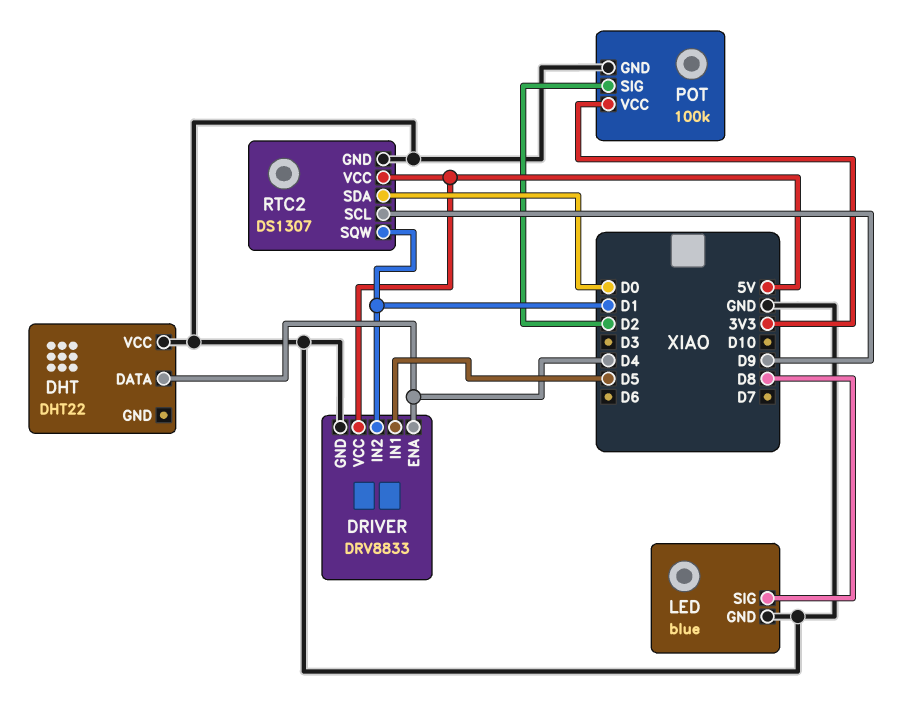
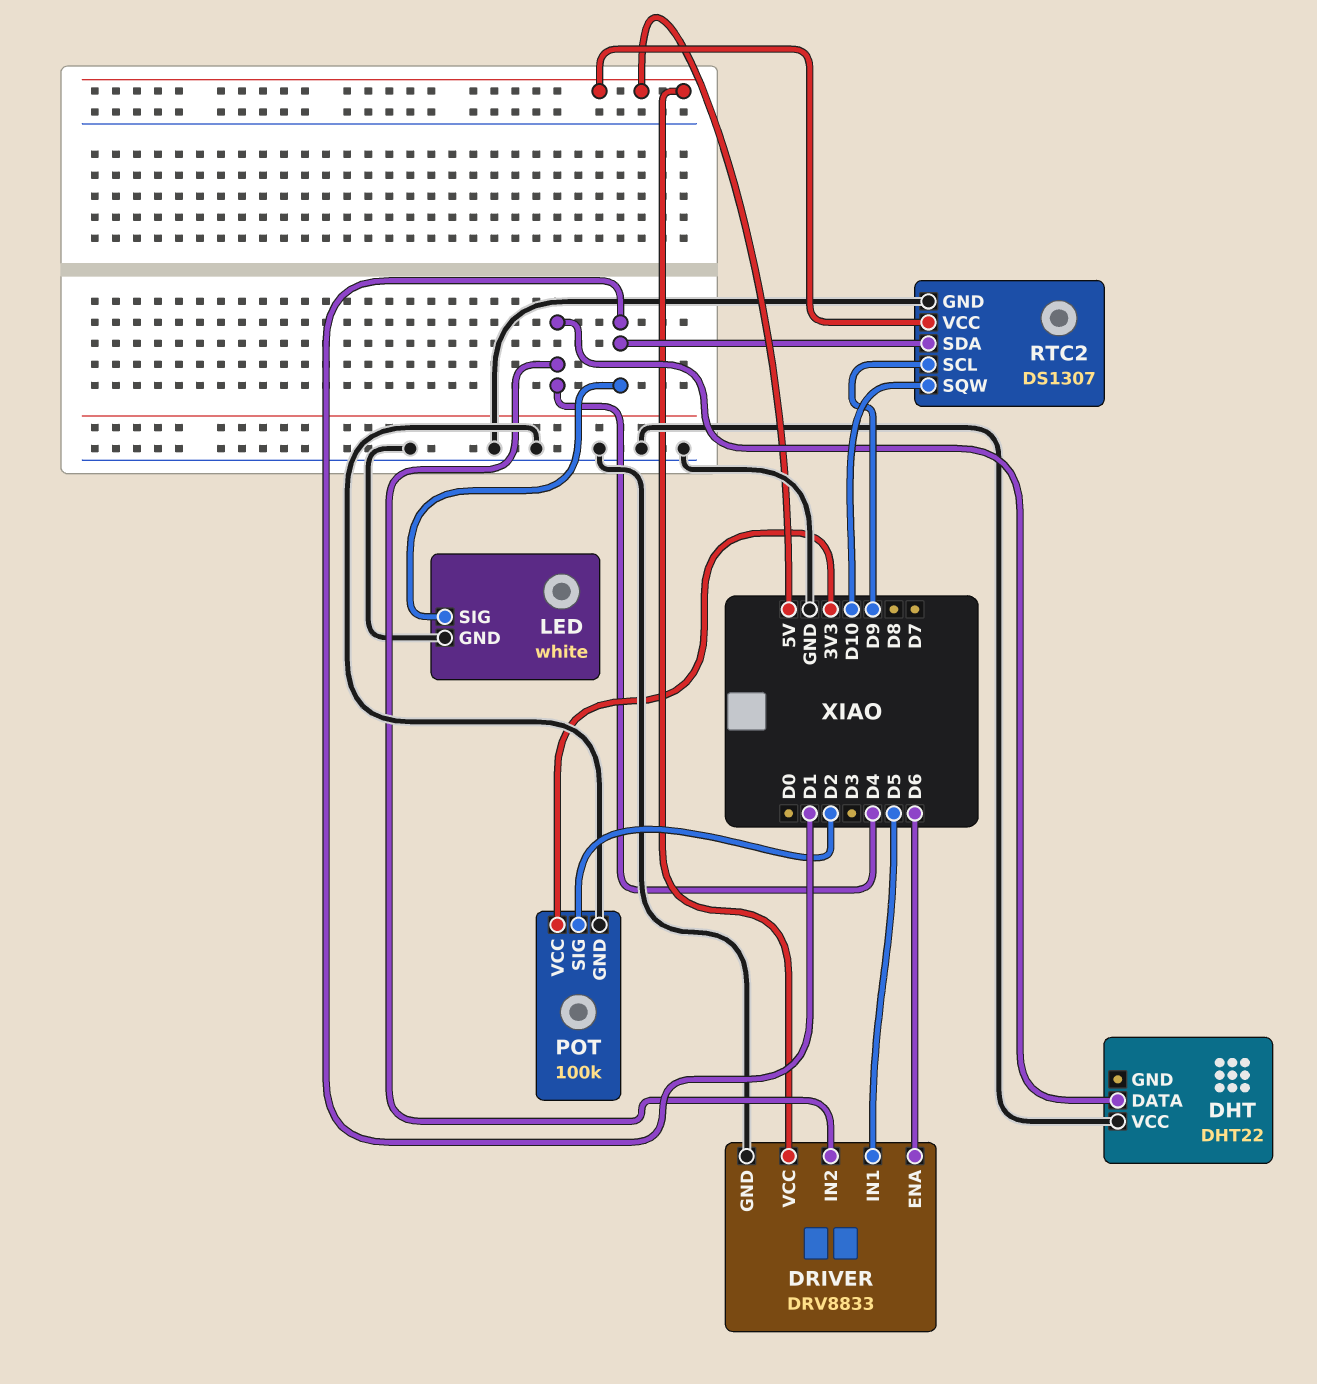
DRIVER pin ENA: D4 -> D6
DRIVER pin IN2: D1 -> D4
LED: blue -> white
LED pin SIG: D8 -> D1
RTC2 pin SDA: D0 -> D1
RTC2 pin SQW: D1 -> D10

